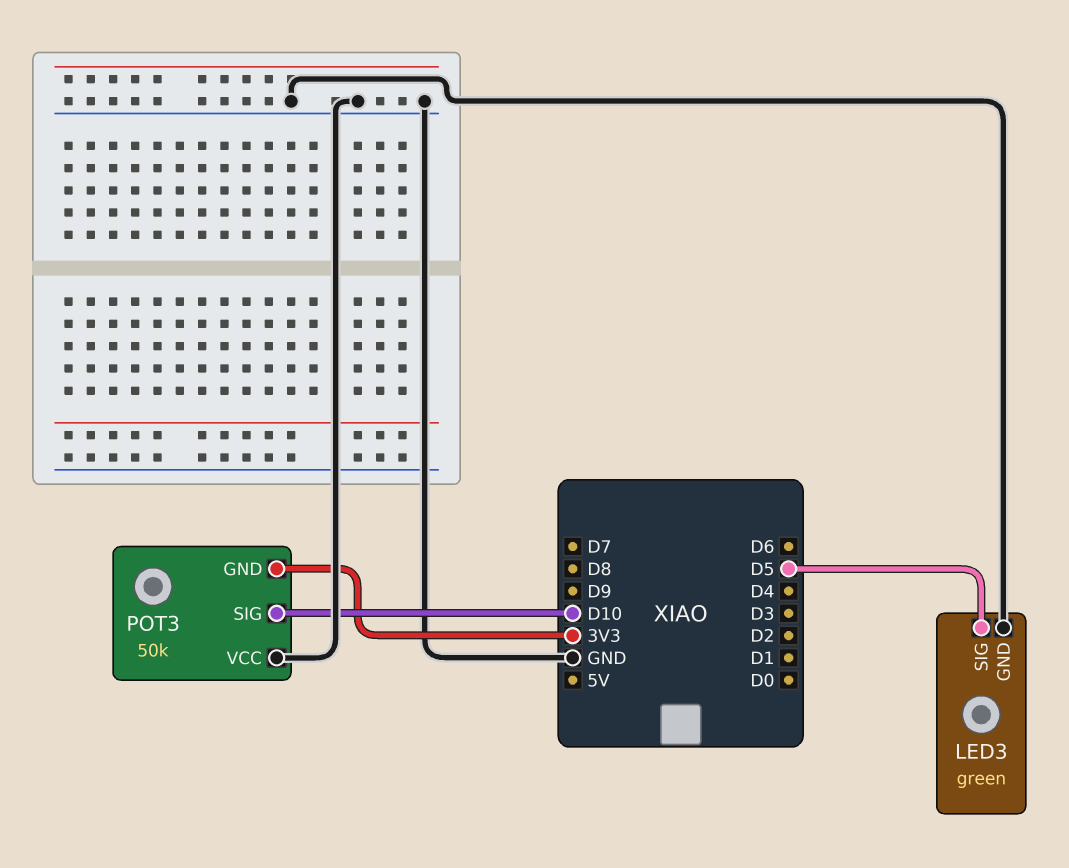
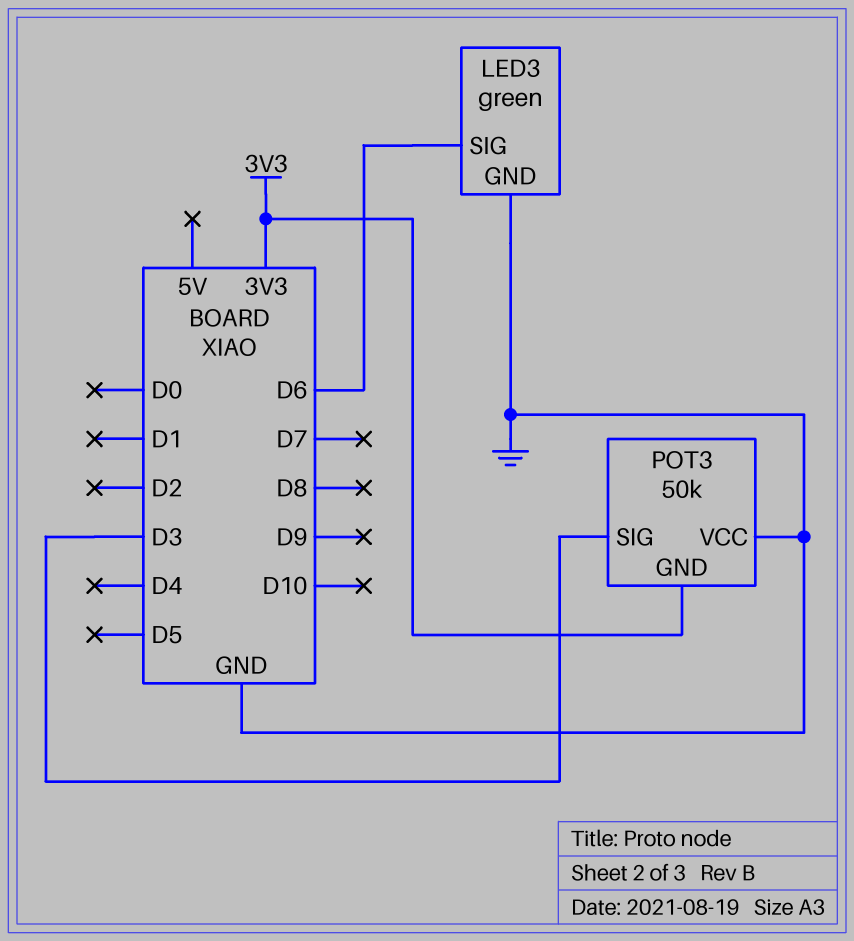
LED3 pin SIG: D5 -> D6
POT3 pin SIG: D10 -> D3

